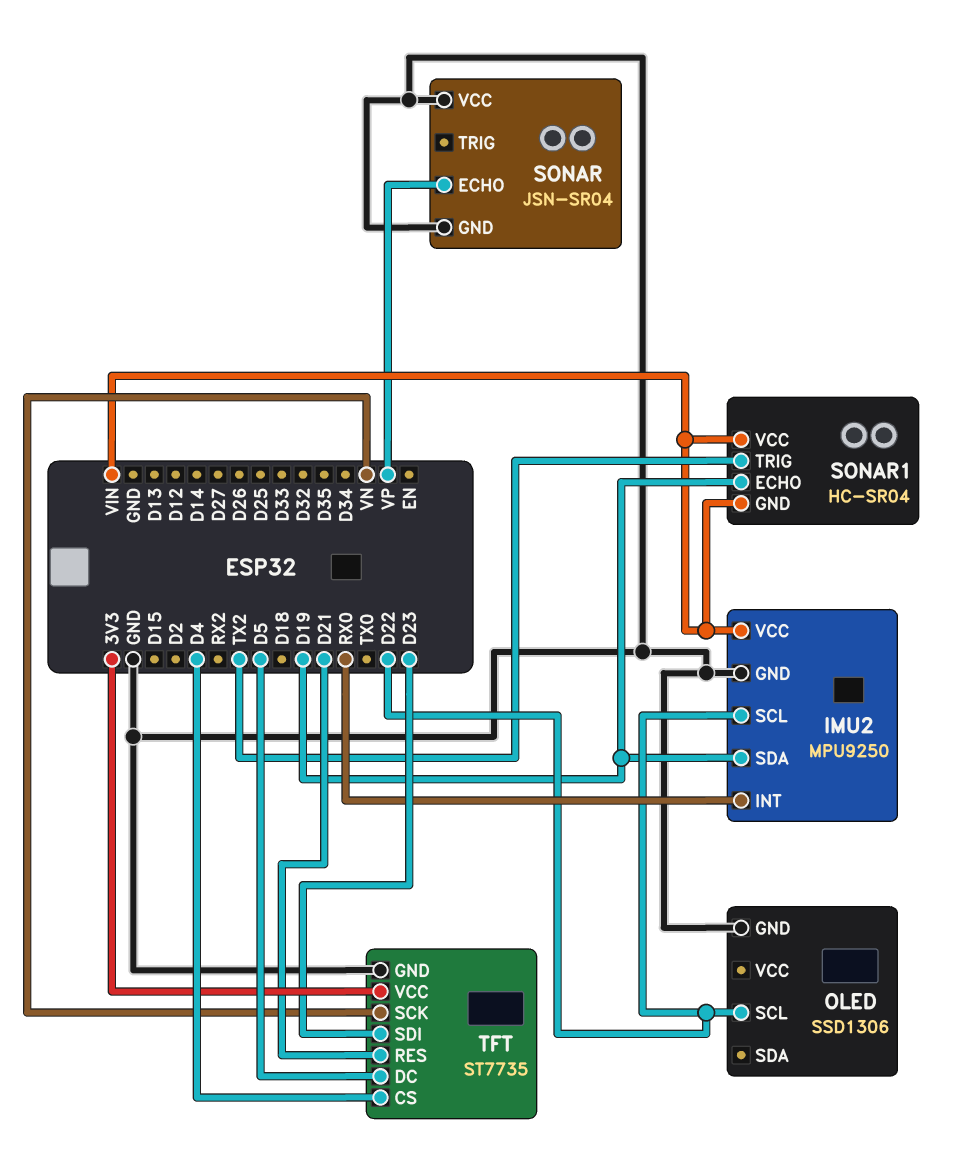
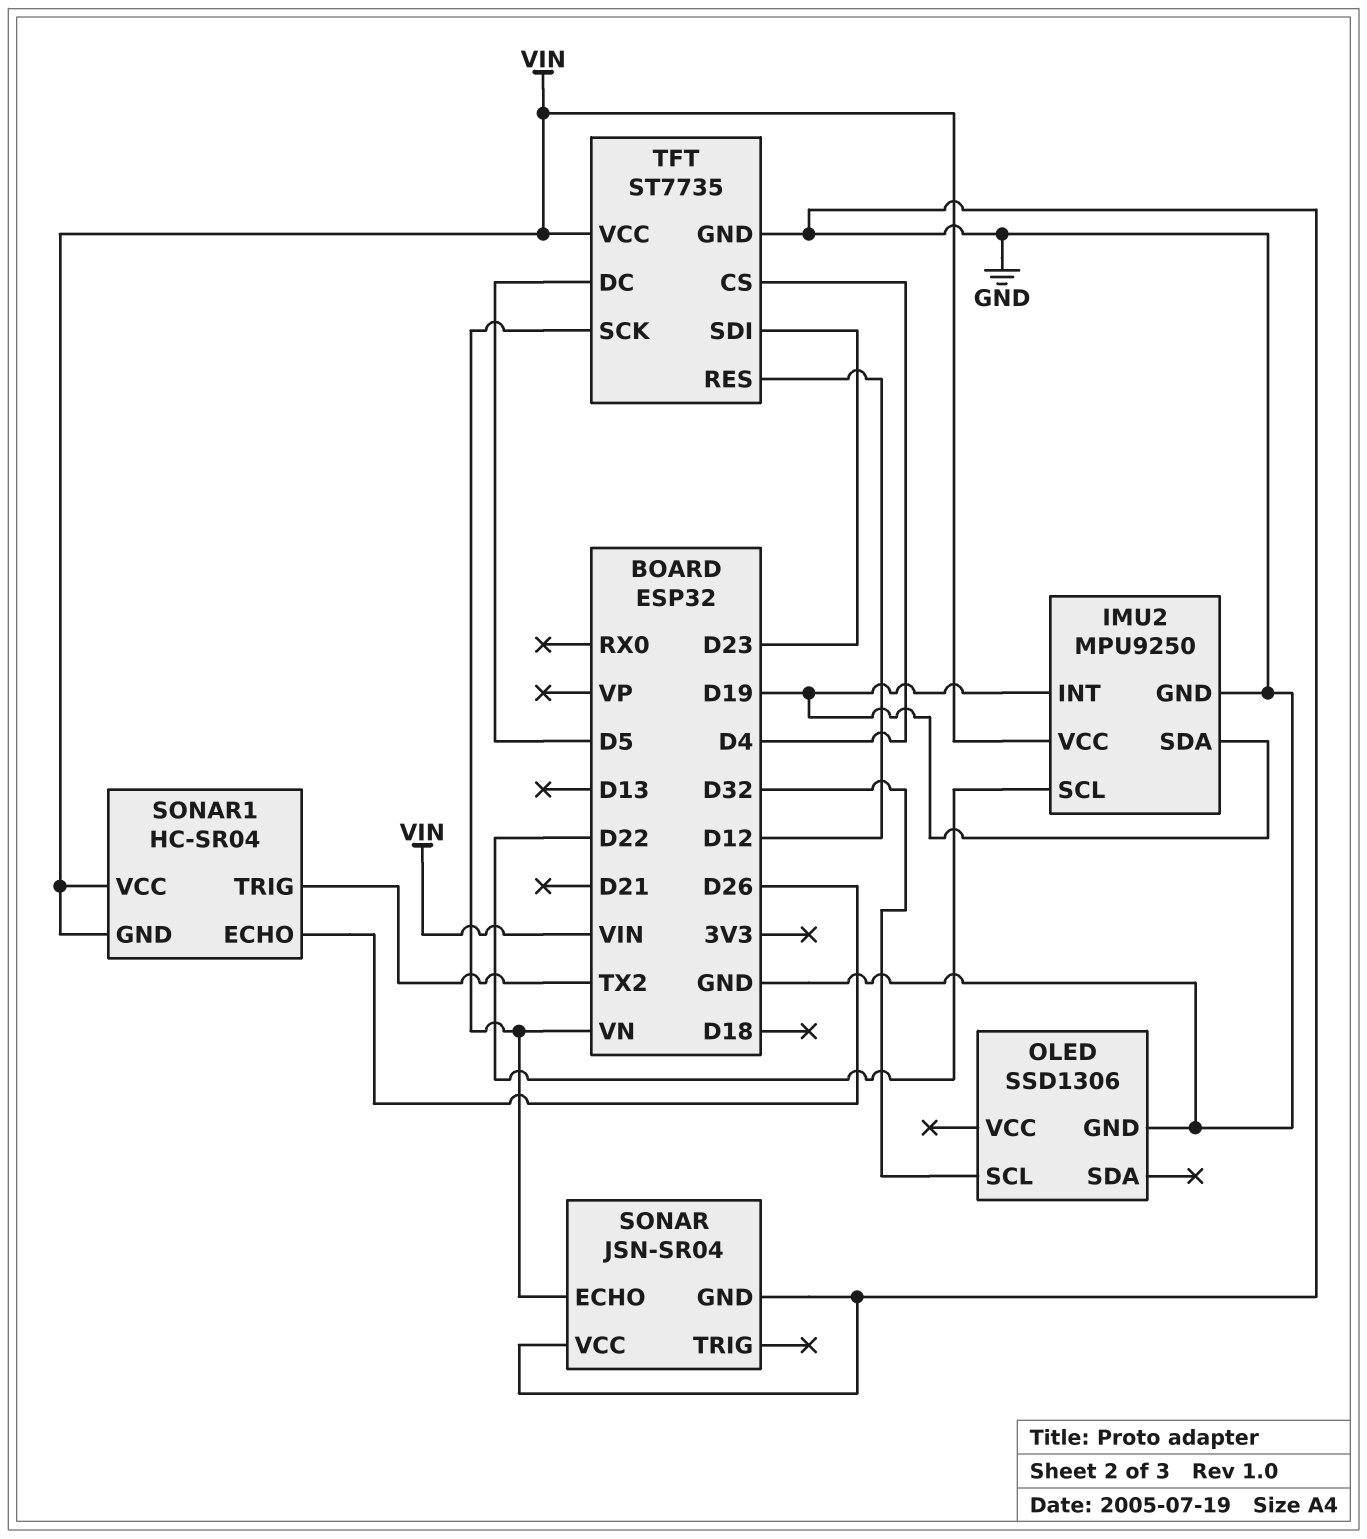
IMU2 pin INT: RX0 -> D19
OLED pin SCL: D22 -> D32
SONAR pin ECHO: VP -> VN
SONAR1 pin ECHO: D19 -> D26
TFT pin RES: D21 -> D12
TFT pin VCC: 3V3 -> VIN

